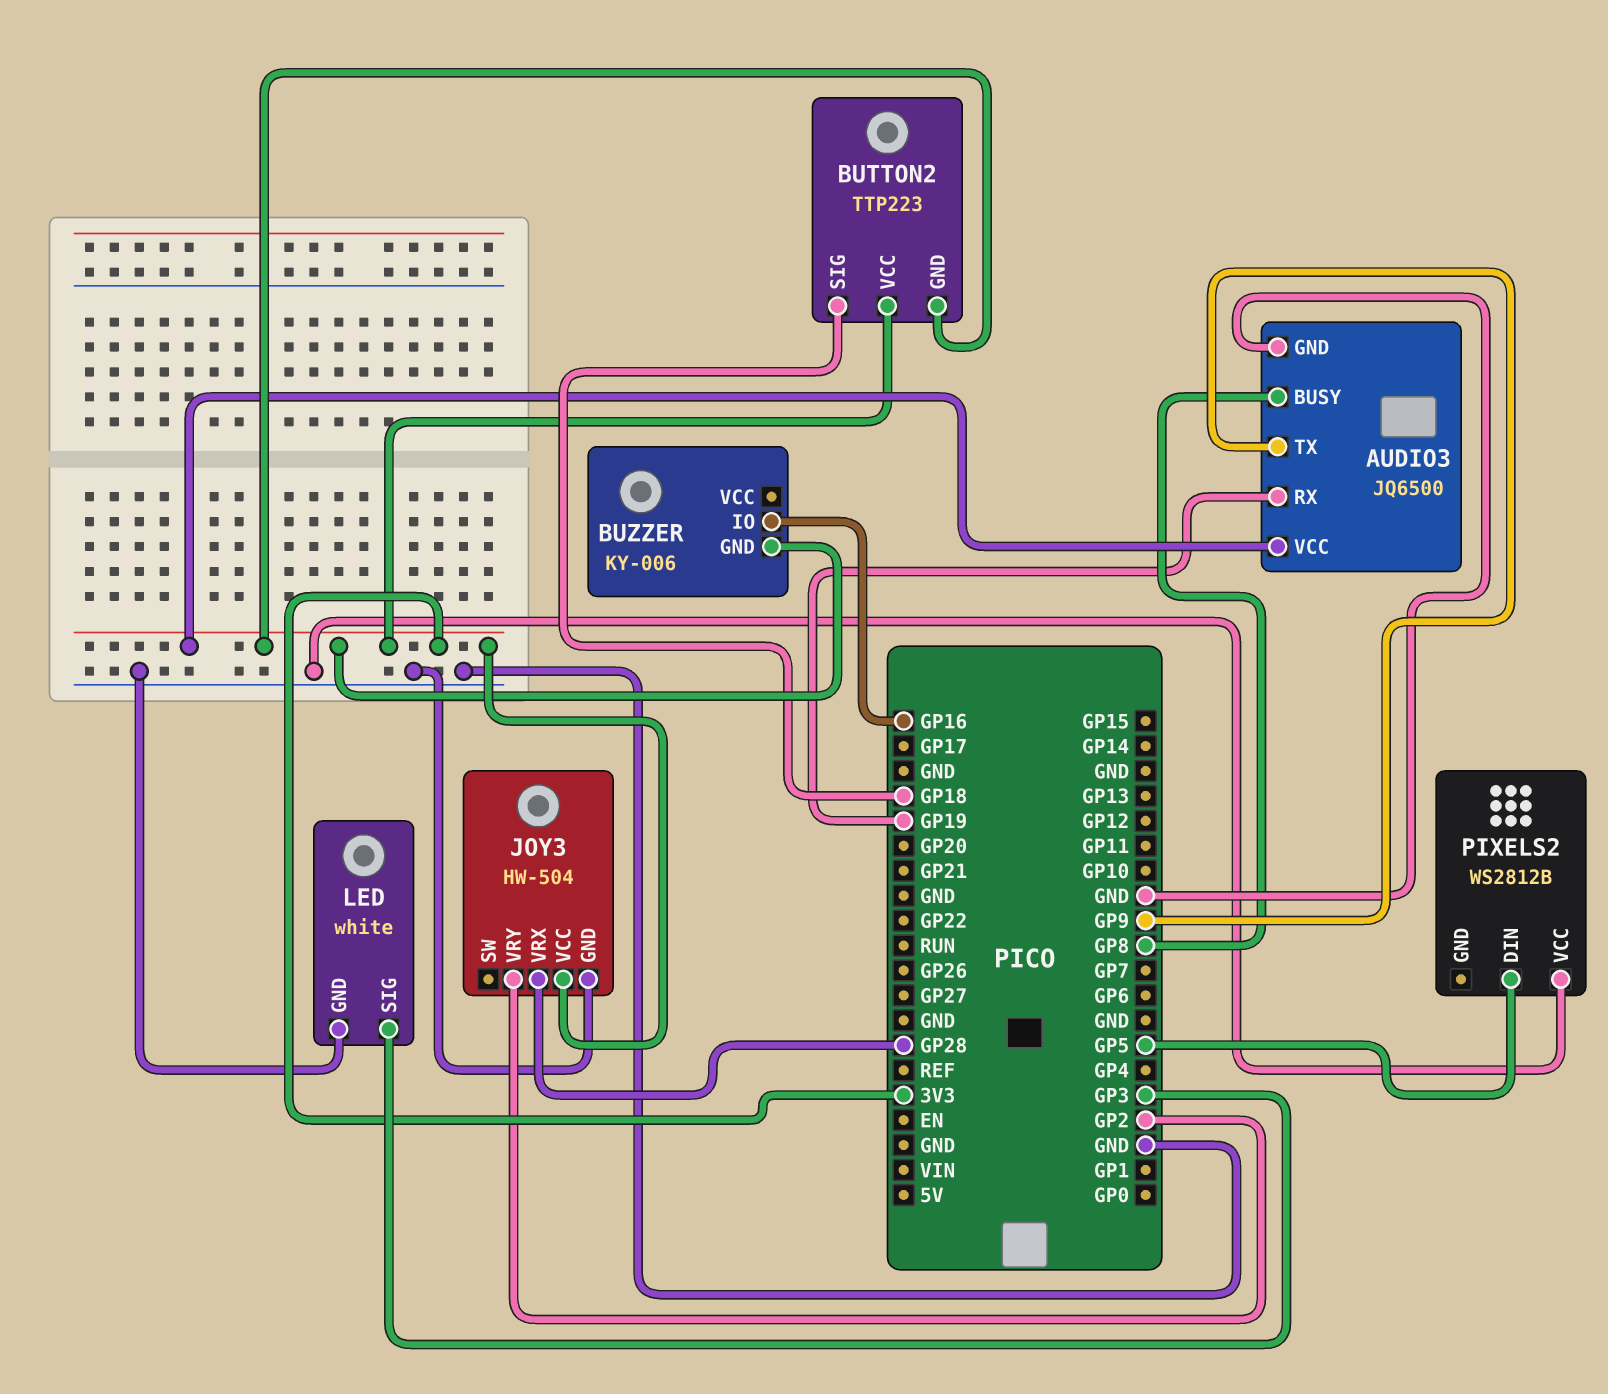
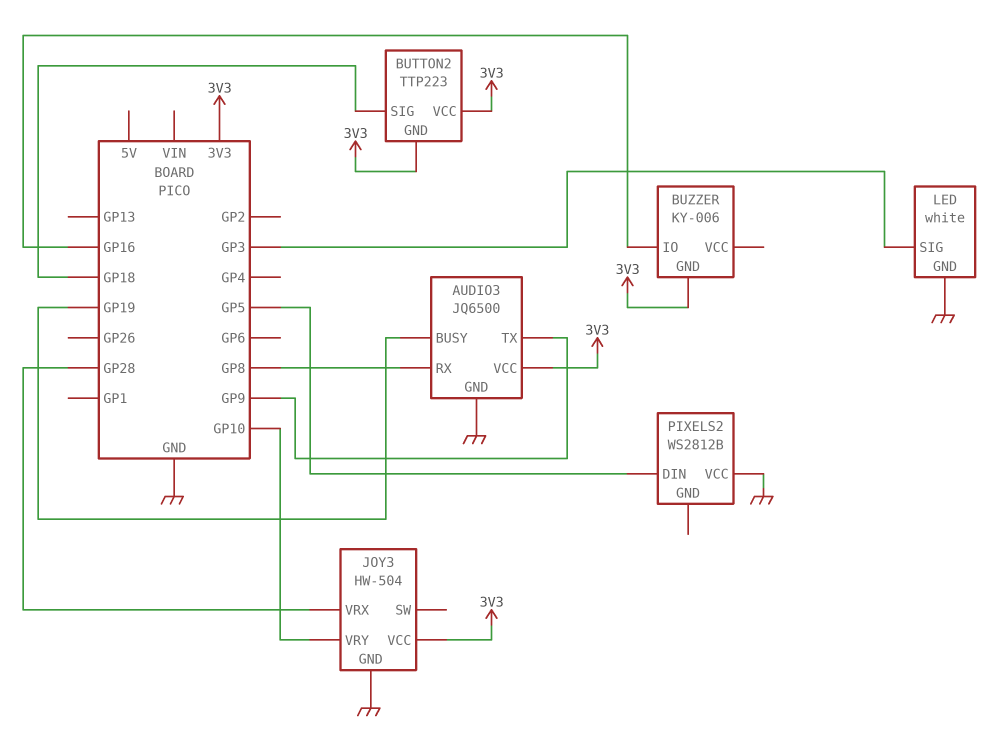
AUDIO3 pin BUSY: GP8 -> GP19
AUDIO3 pin RX: GP19 -> GP8
JOY3 pin VRY: GP2 -> GP10

